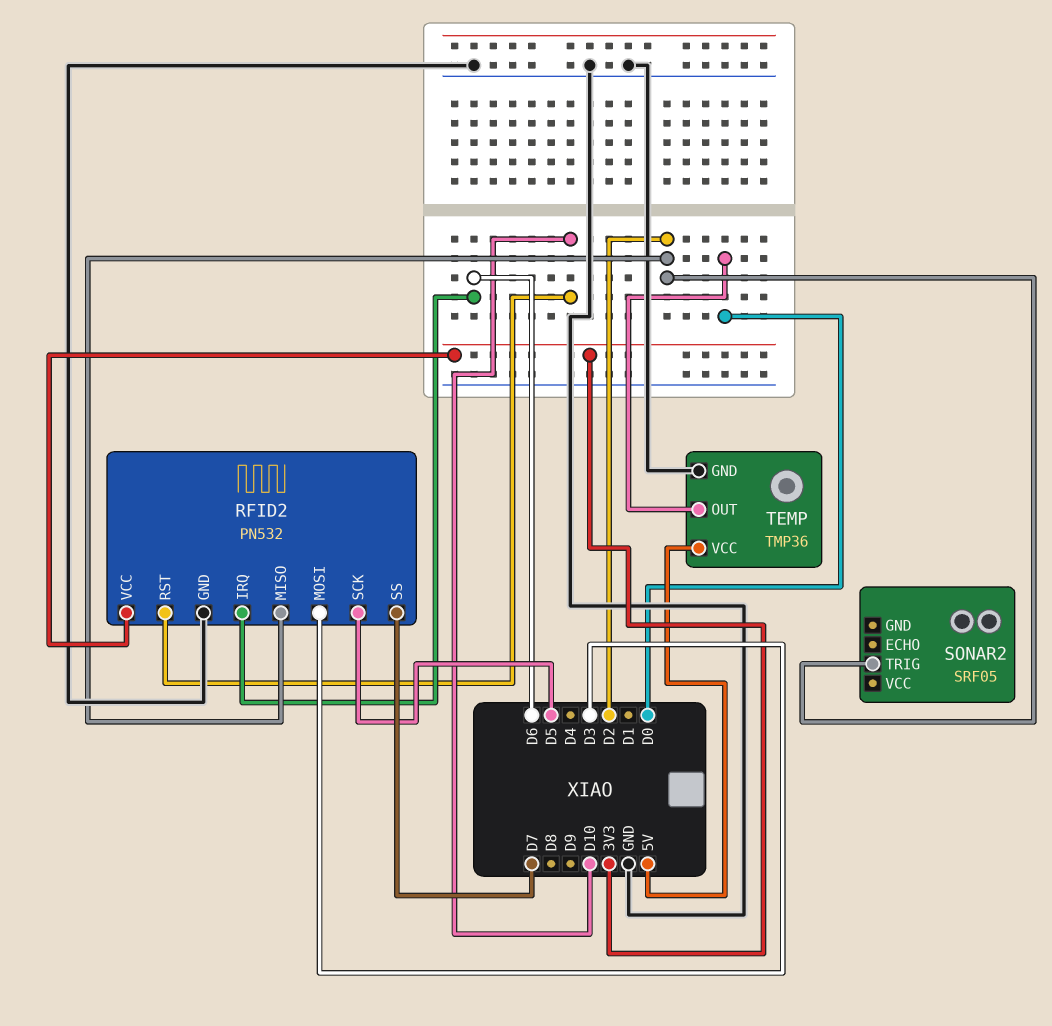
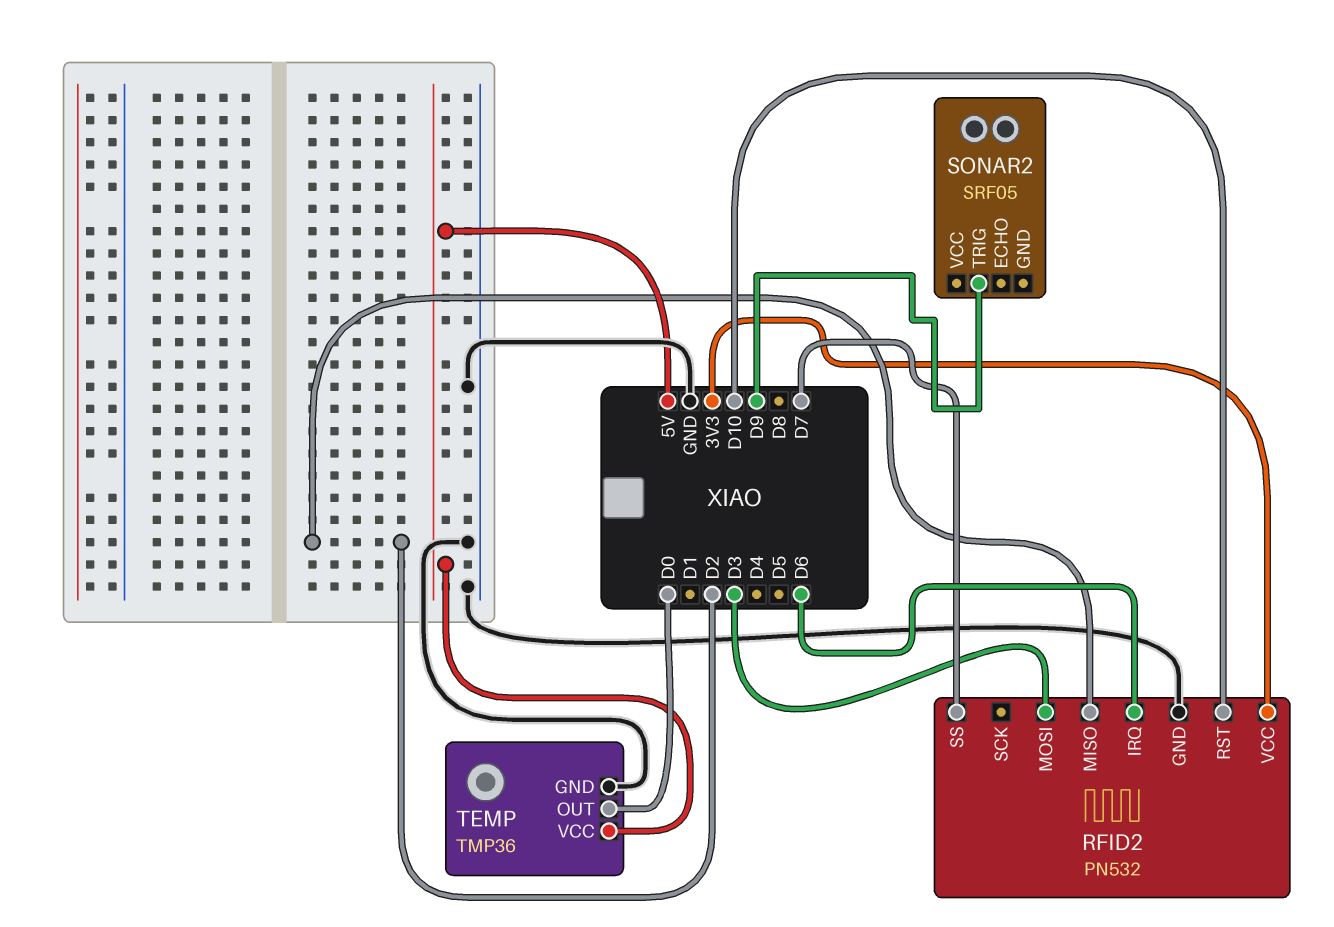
RFID2 pin SCK: D5 -> none
SONAR2 pin TRIG: D2 -> D9

